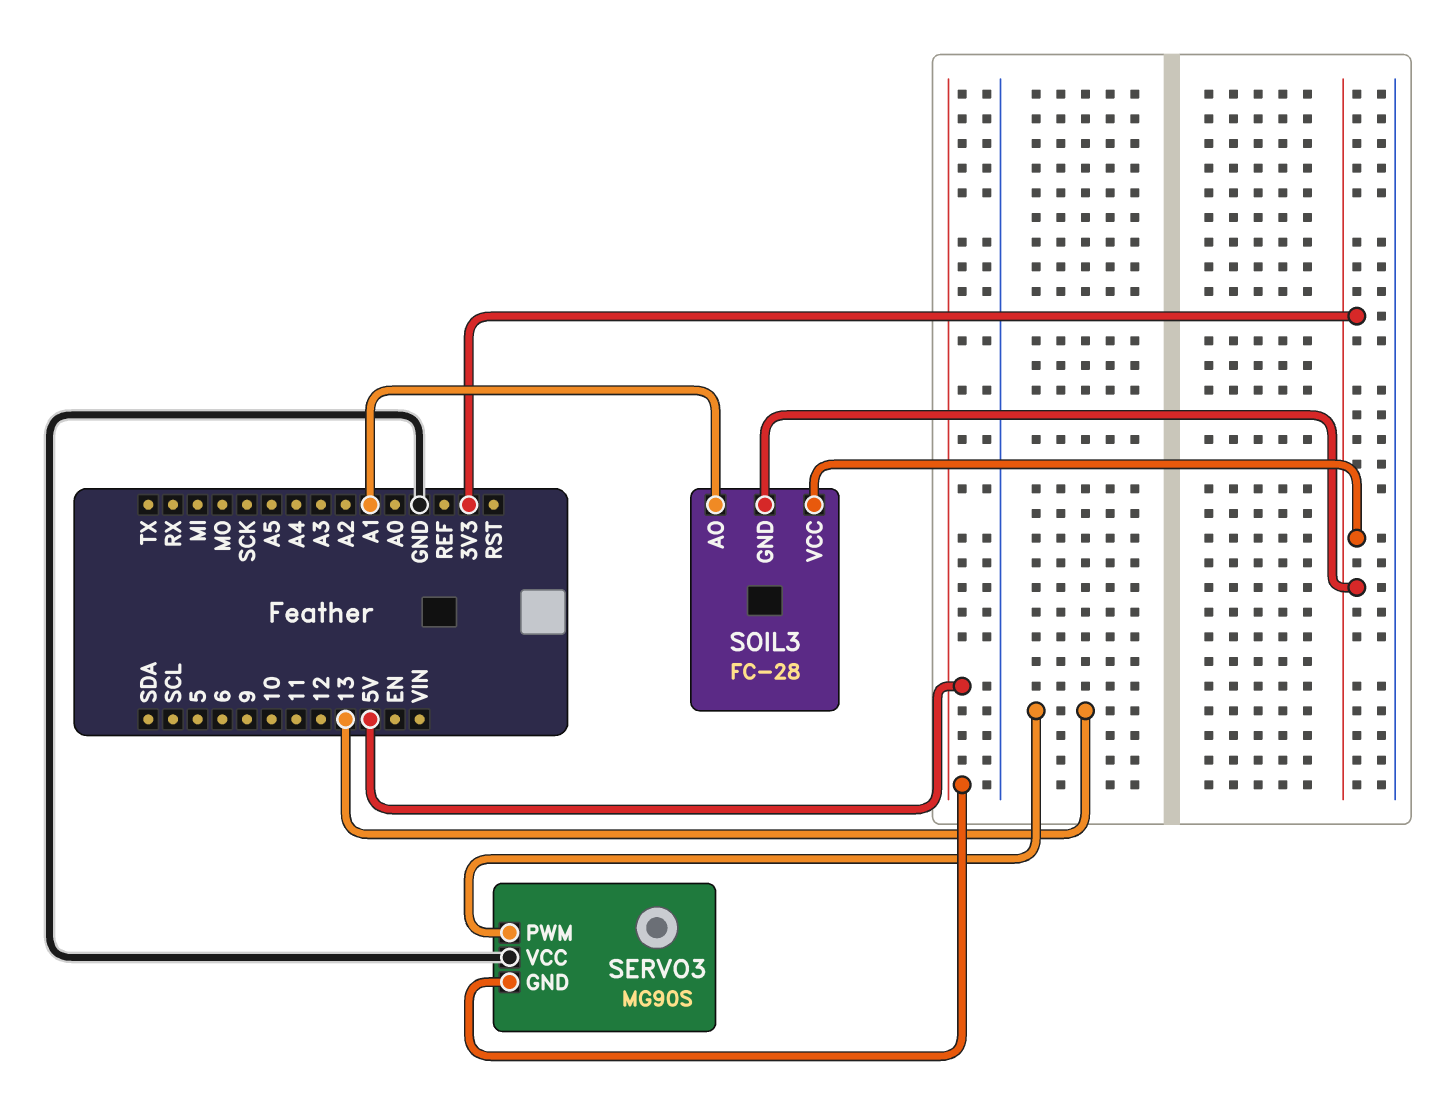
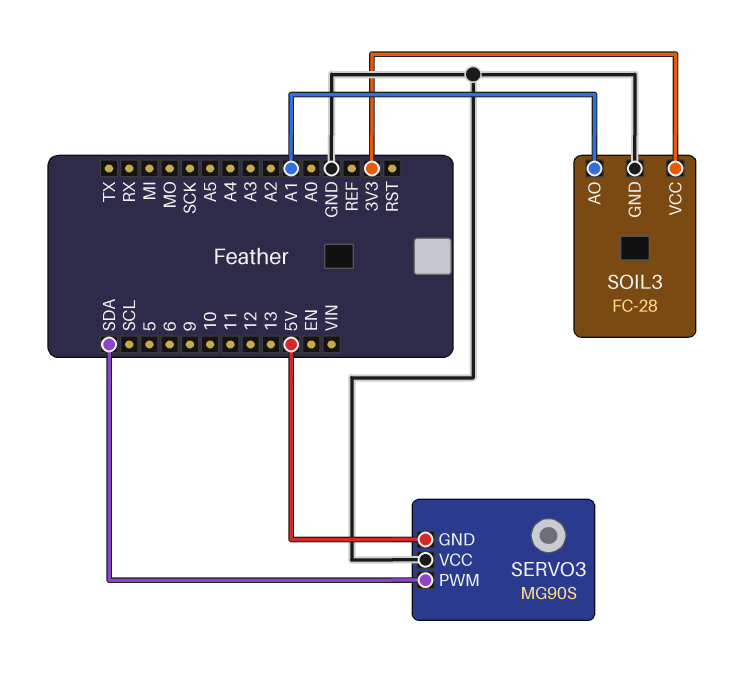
SERVO3 pin PWM: 13 -> SDA
SOIL3 pin GND: 3V3 -> GND

